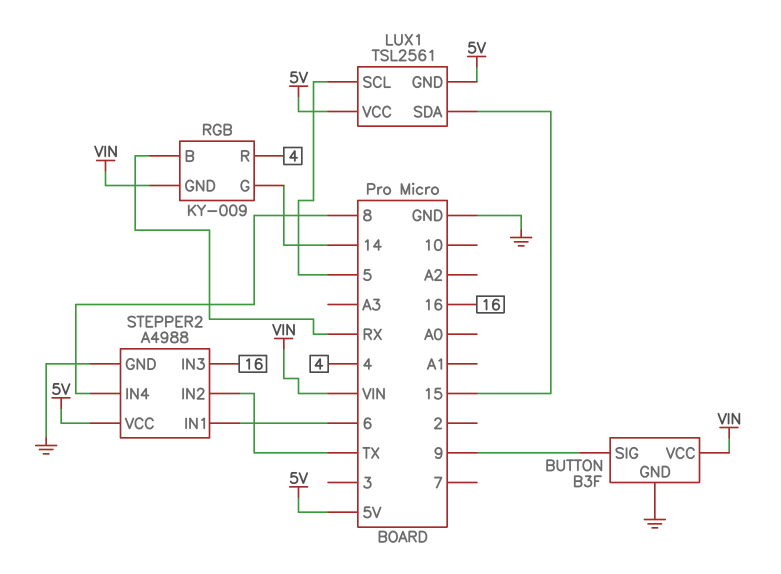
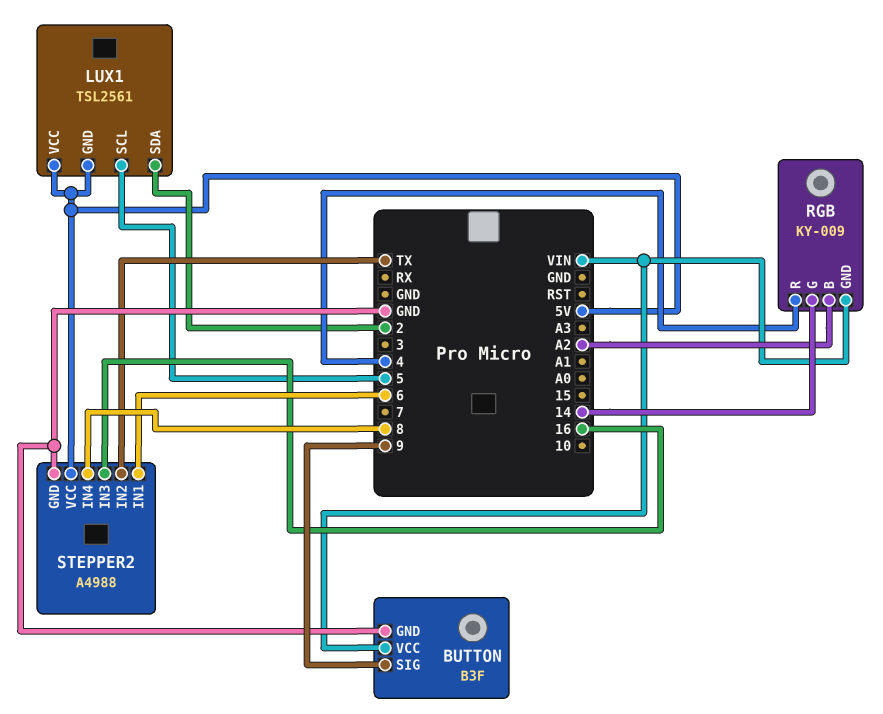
LUX1 pin SDA: 15 -> 2
RGB pin B: RX -> A2

